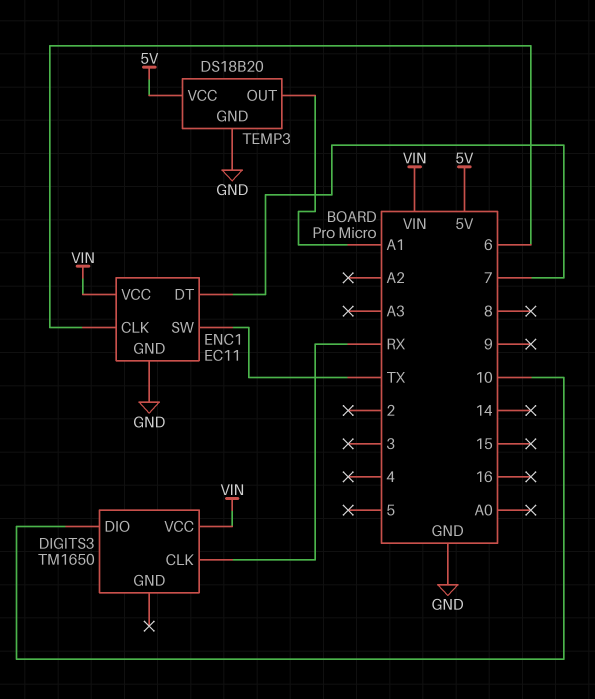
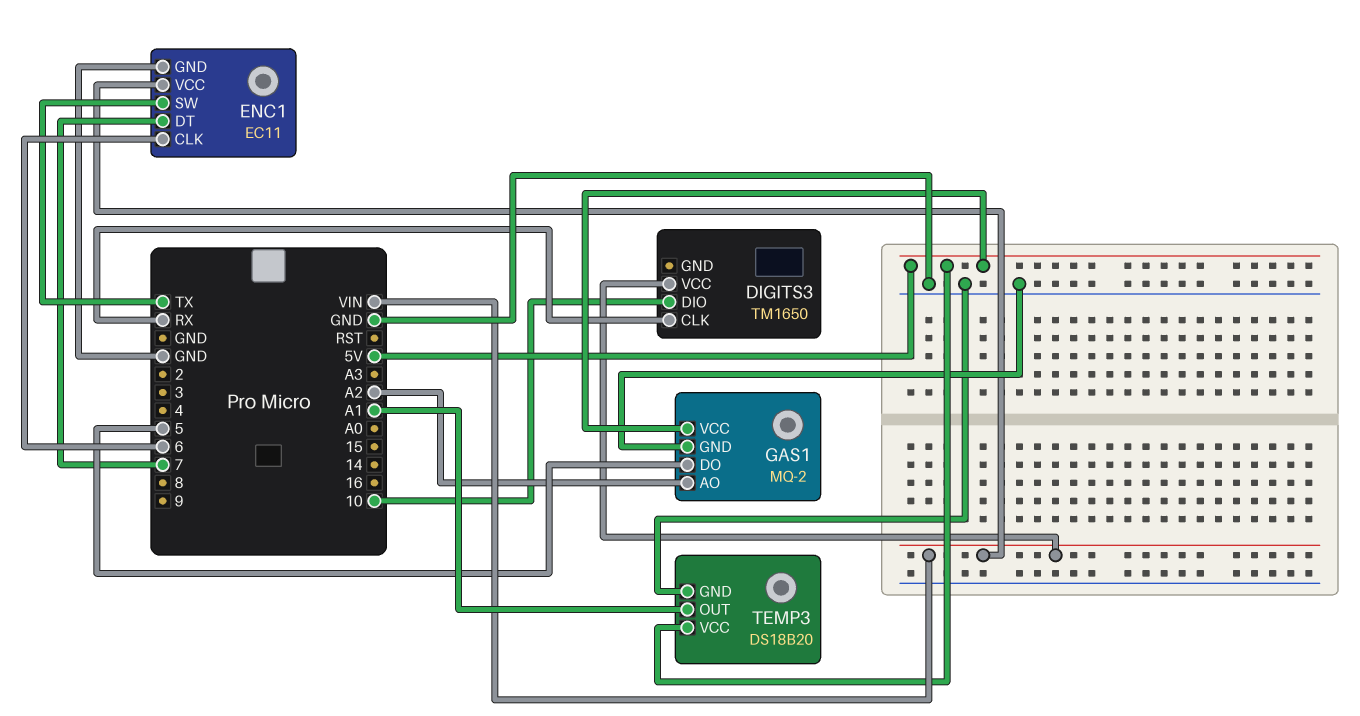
GAS1: none -> MQ-2
GAS1 pin AO: none -> A2
GAS1 pin DO: none -> 5
GAS1 pin GND: none -> GND
GAS1 pin VCC: none -> 5V

